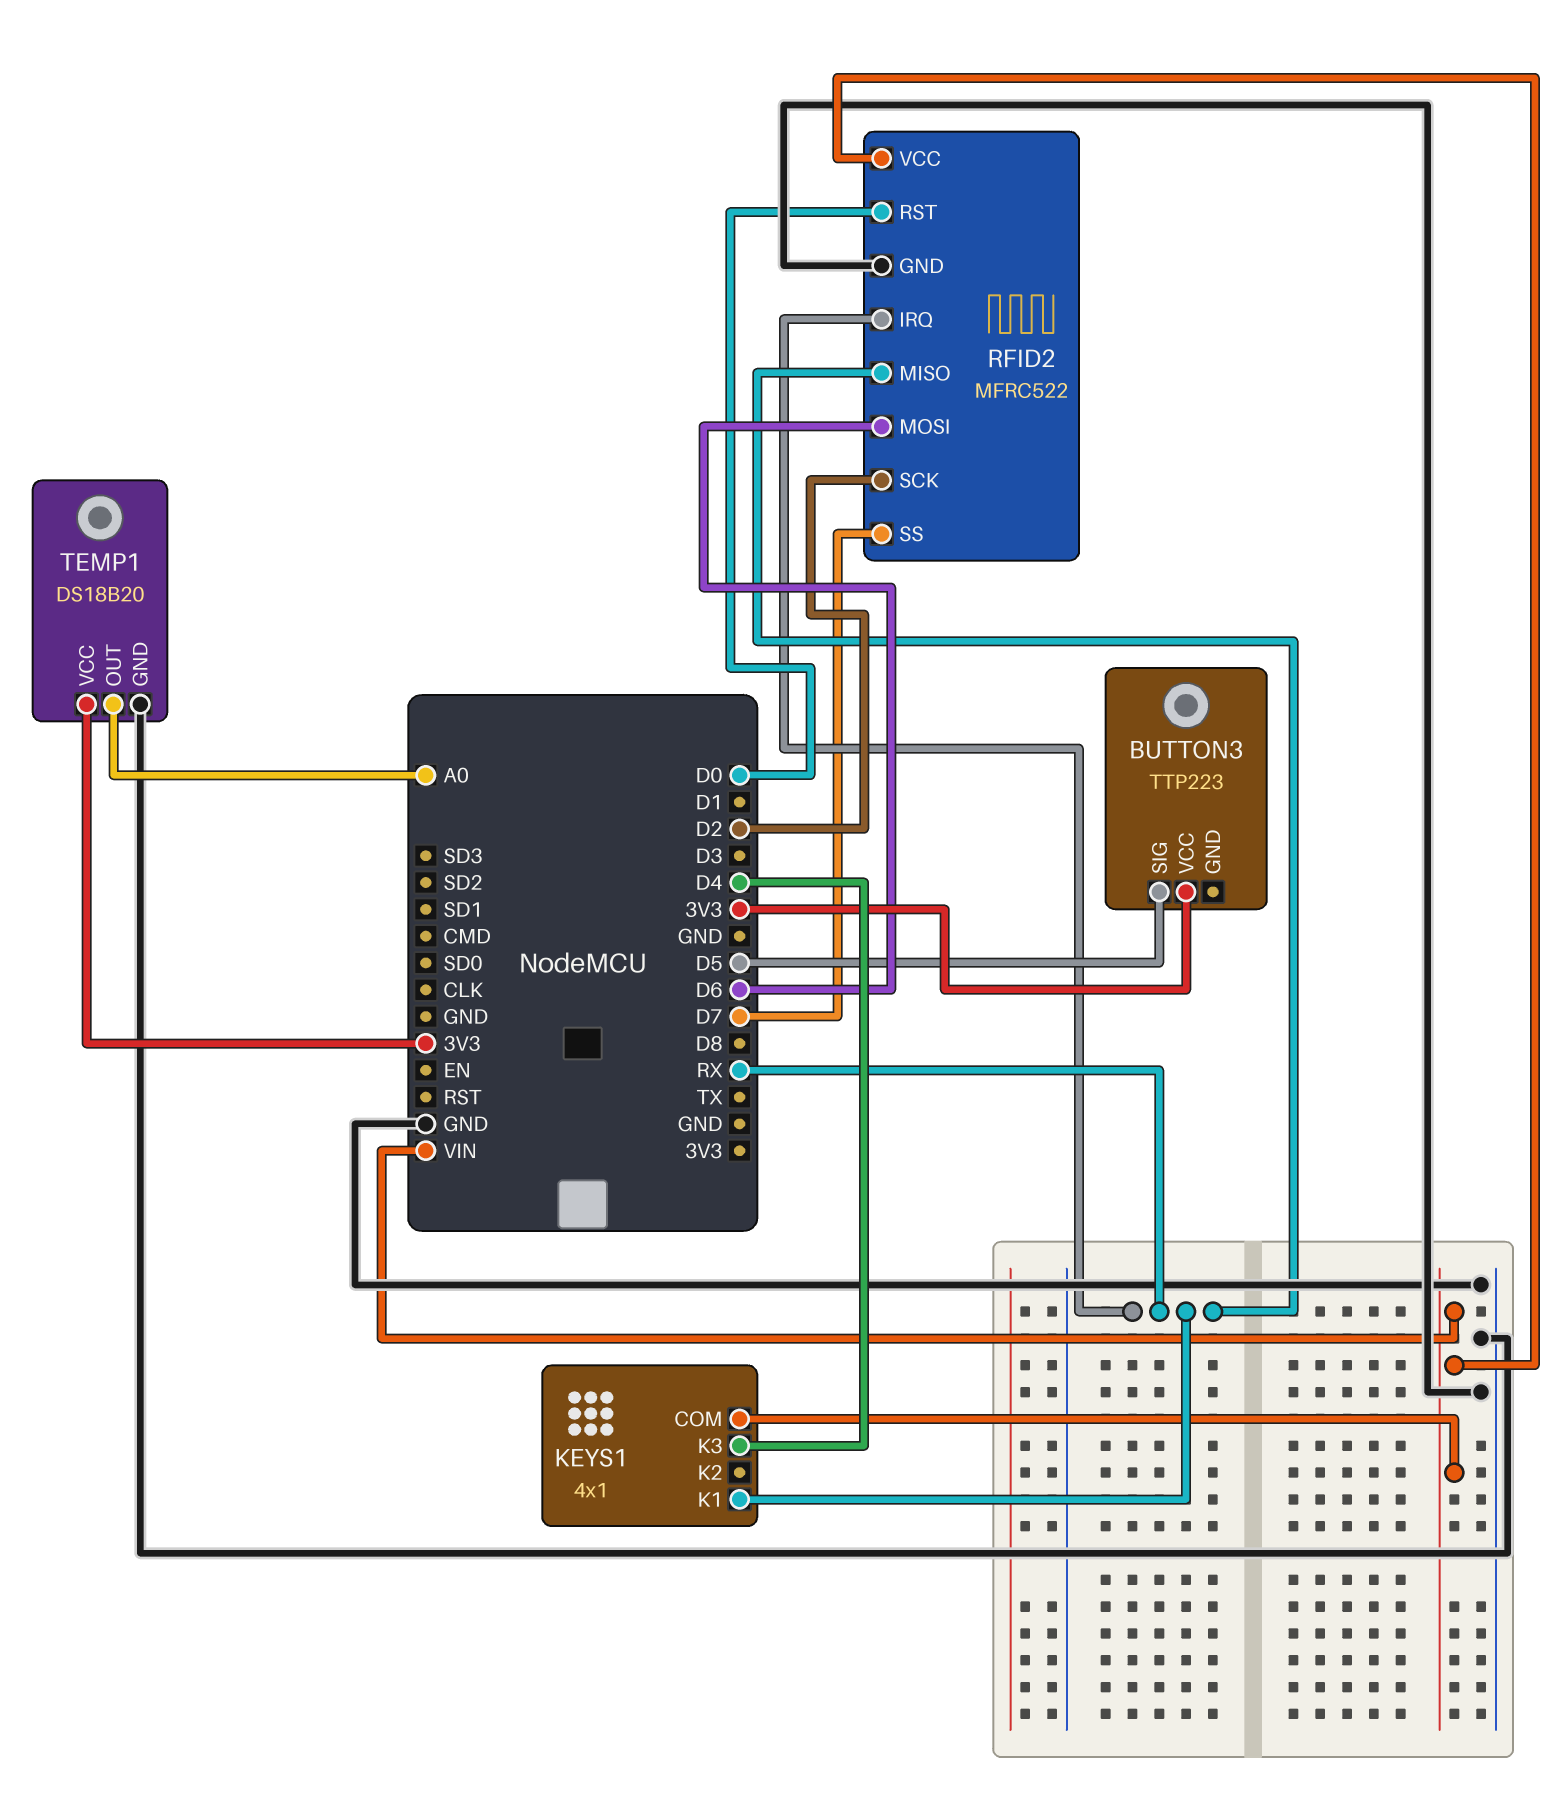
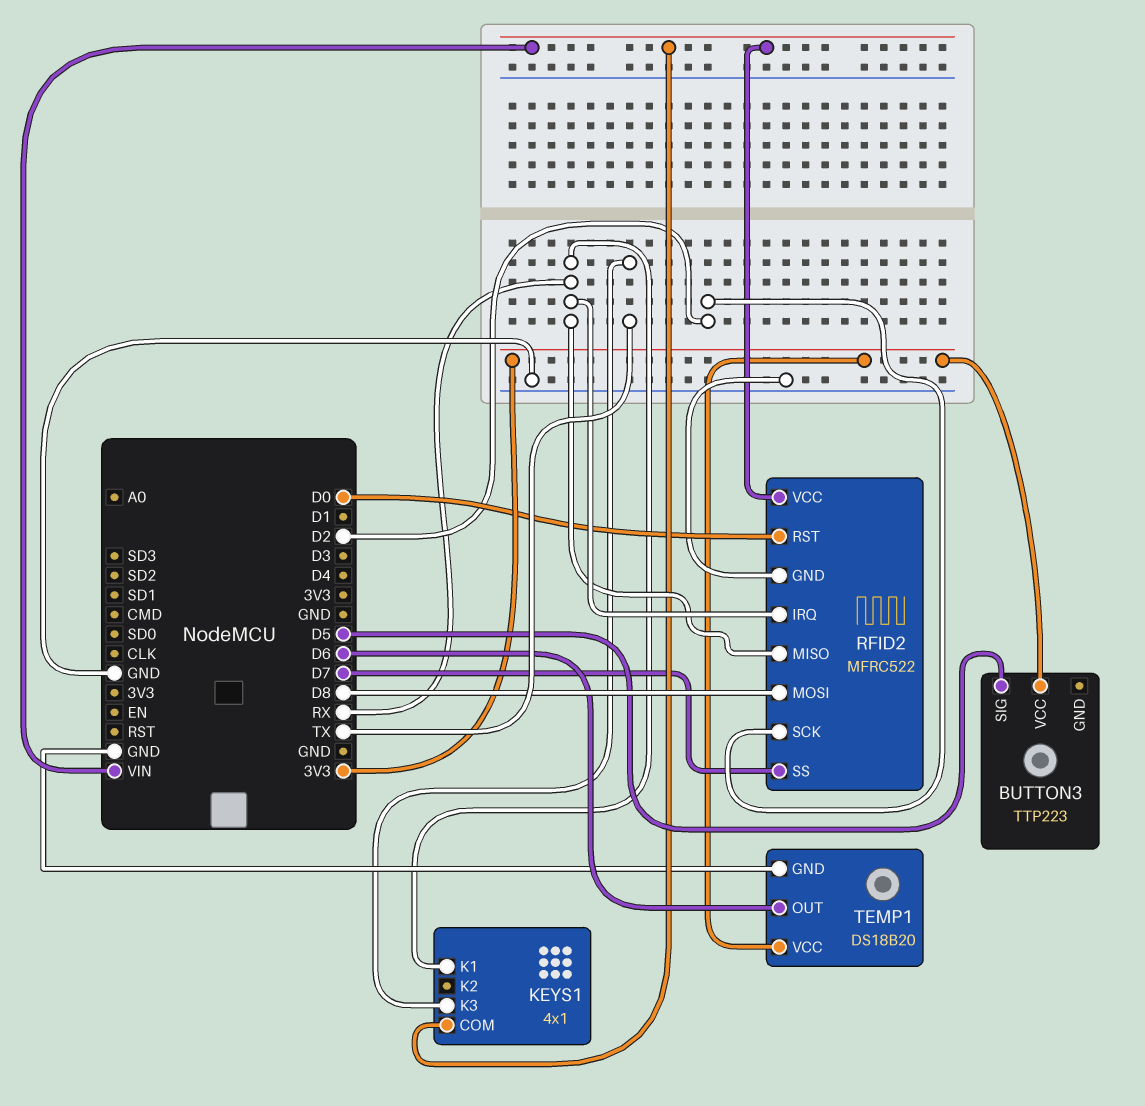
KEYS1 pin K3: D4 -> TX
RFID2 pin MOSI: D6 -> D8
TEMP1 pin OUT: A0 -> D6

